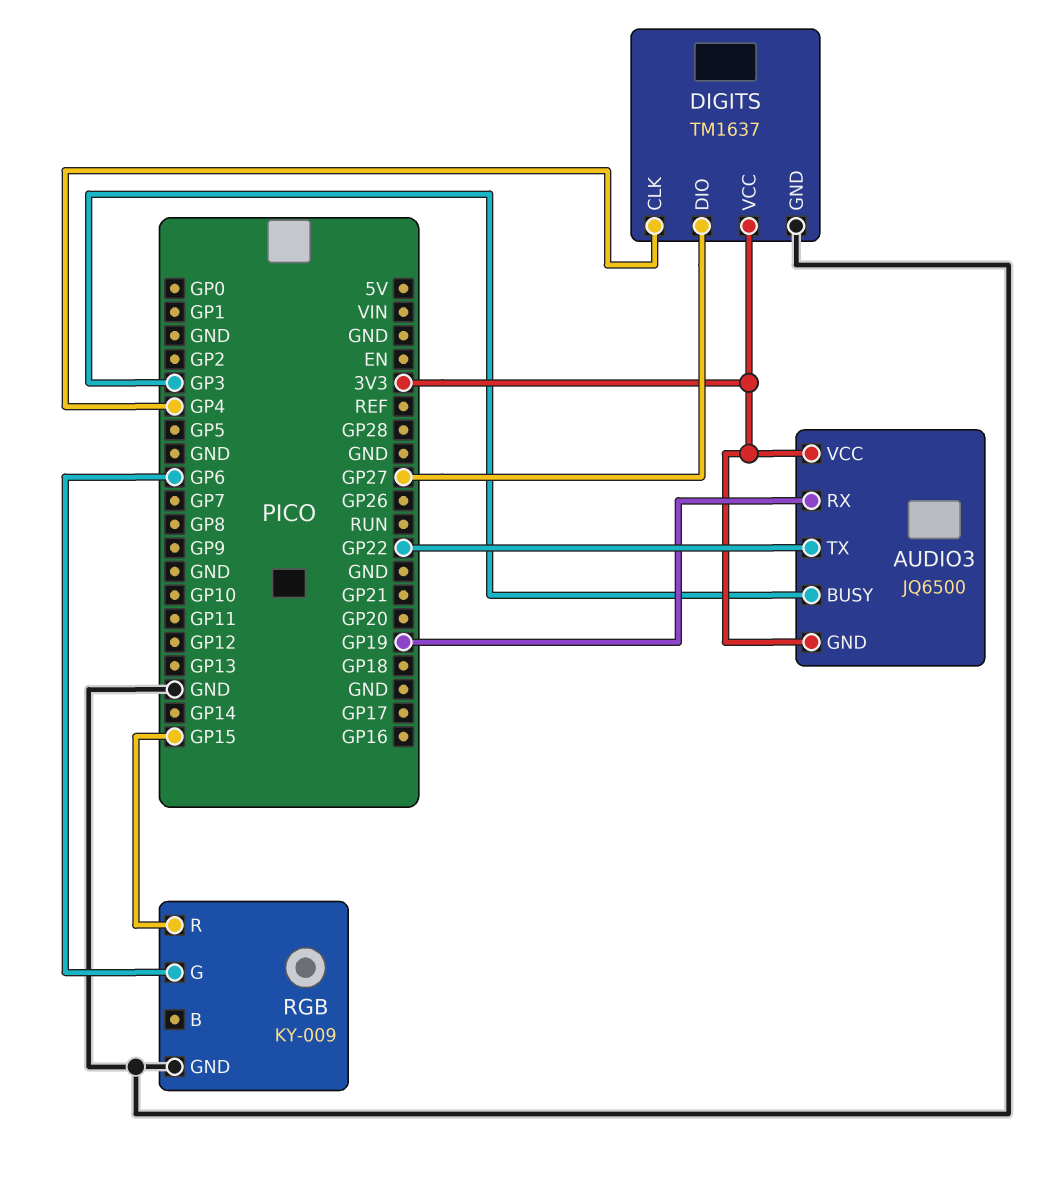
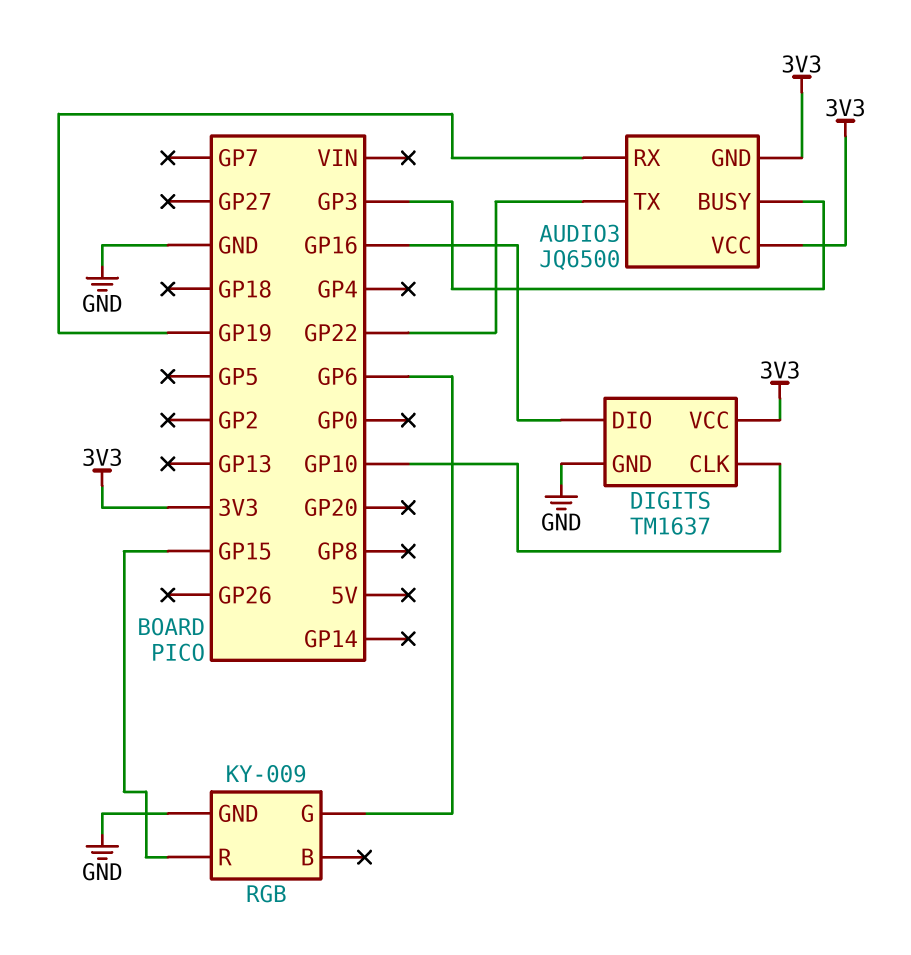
DIGITS pin CLK: GP4 -> GP10
DIGITS pin DIO: GP27 -> GP16

